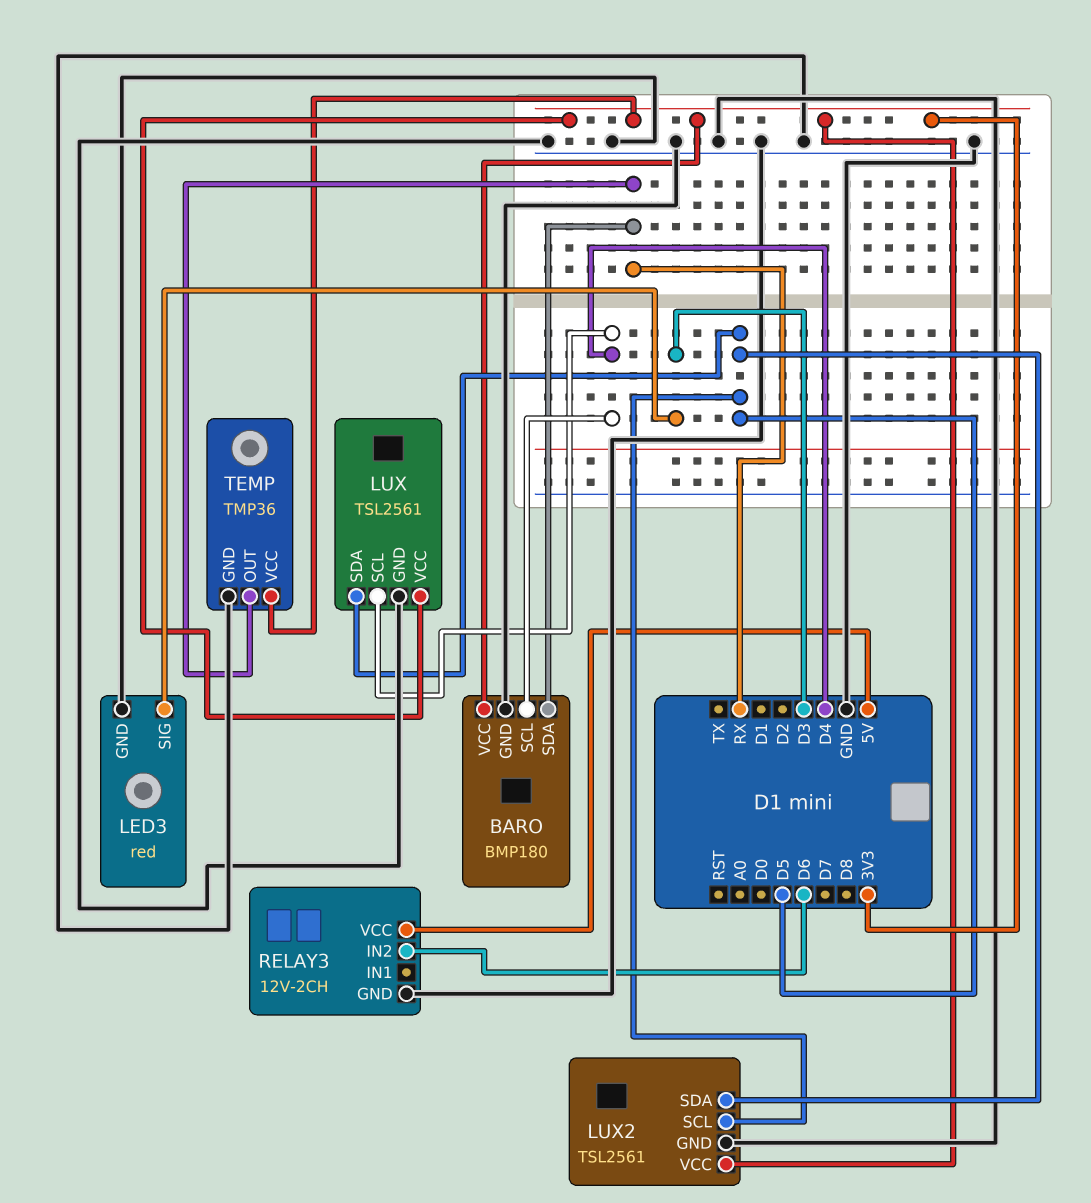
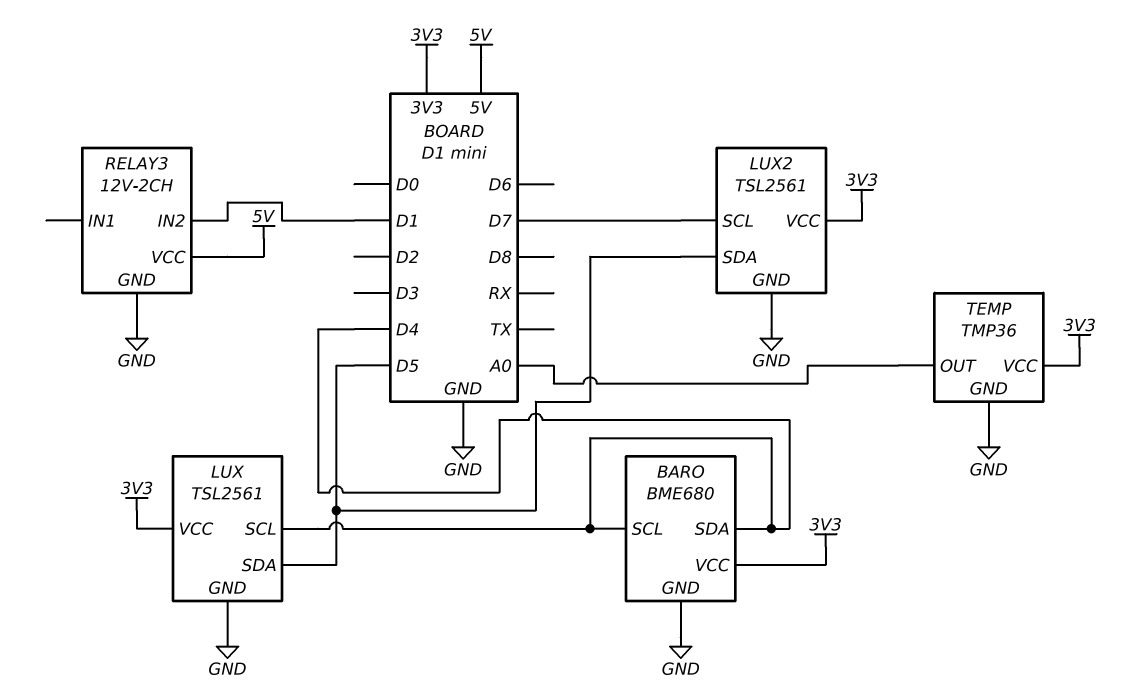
BARO: BMP180 -> BME680
BARO pin SDA: RX -> D4
LED3: red -> none
LED3 pin GND: GND -> none
LED3 pin SIG: D3 -> none
LUX2 pin SCL: D5 -> D7
RELAY3 pin IN2: D6 -> D1
TEMP pin OUT: RX -> A0

